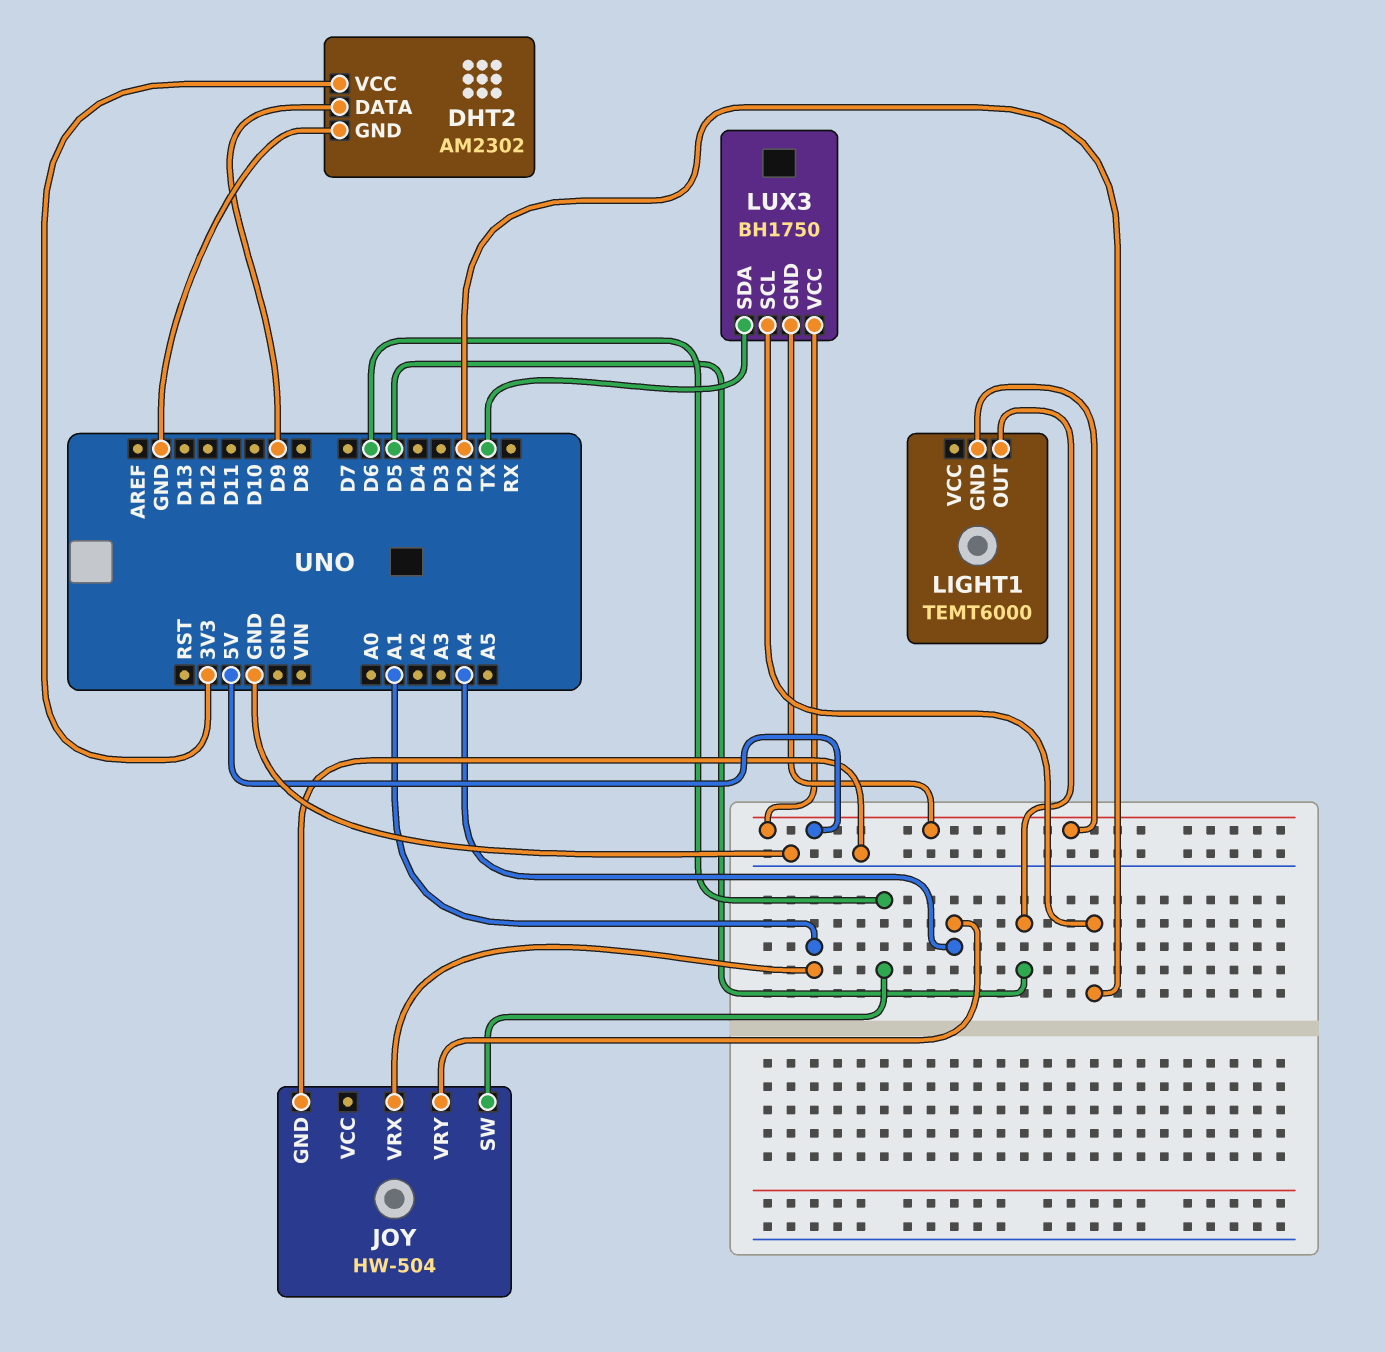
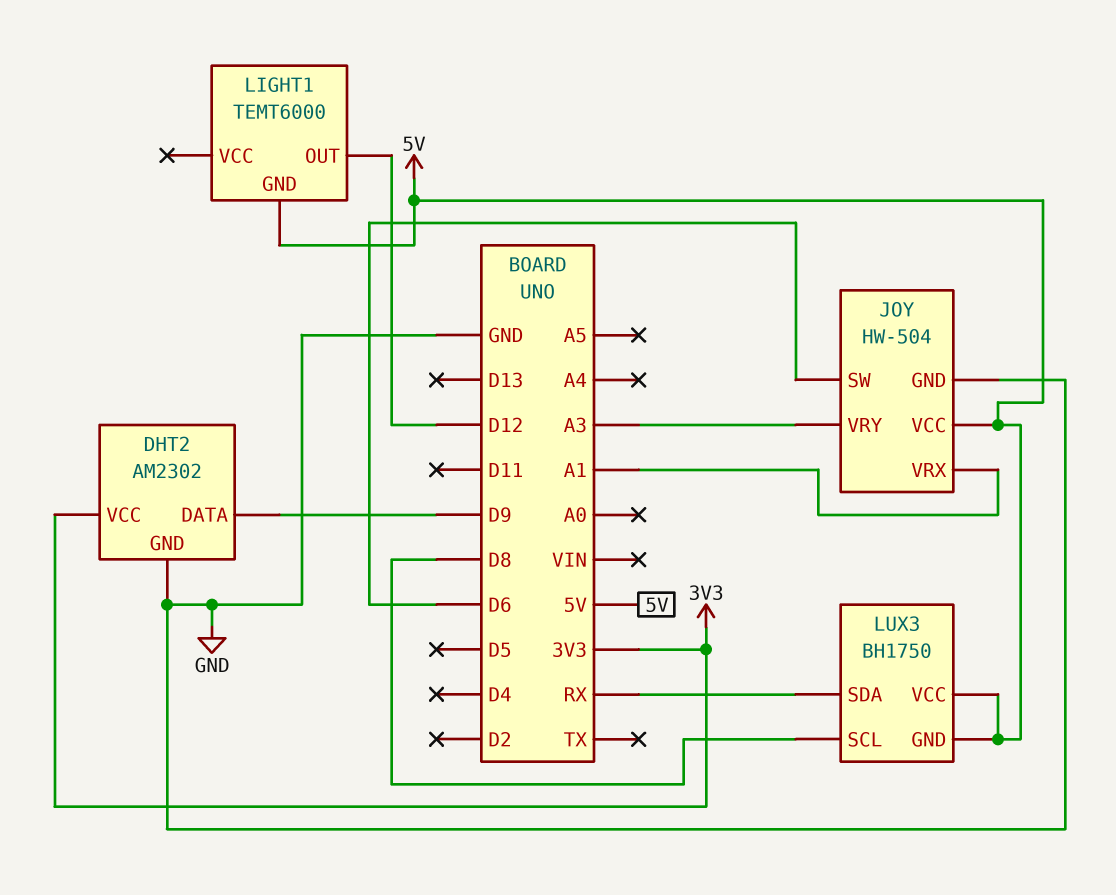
JOY pin VCC: none -> 5V
JOY pin VRY: A4 -> A3
LIGHT1 pin OUT: D5 -> D12
LUX3 pin SCL: D2 -> D8
LUX3 pin SDA: TX -> RX

